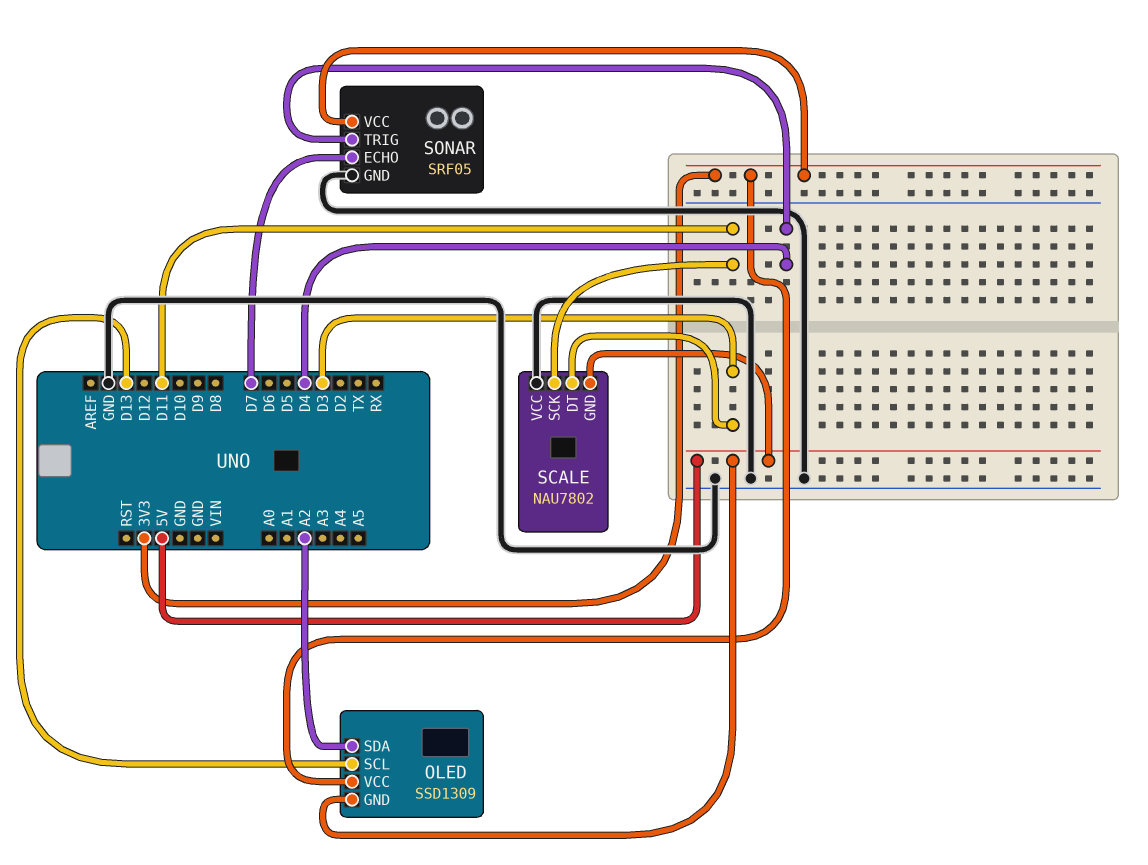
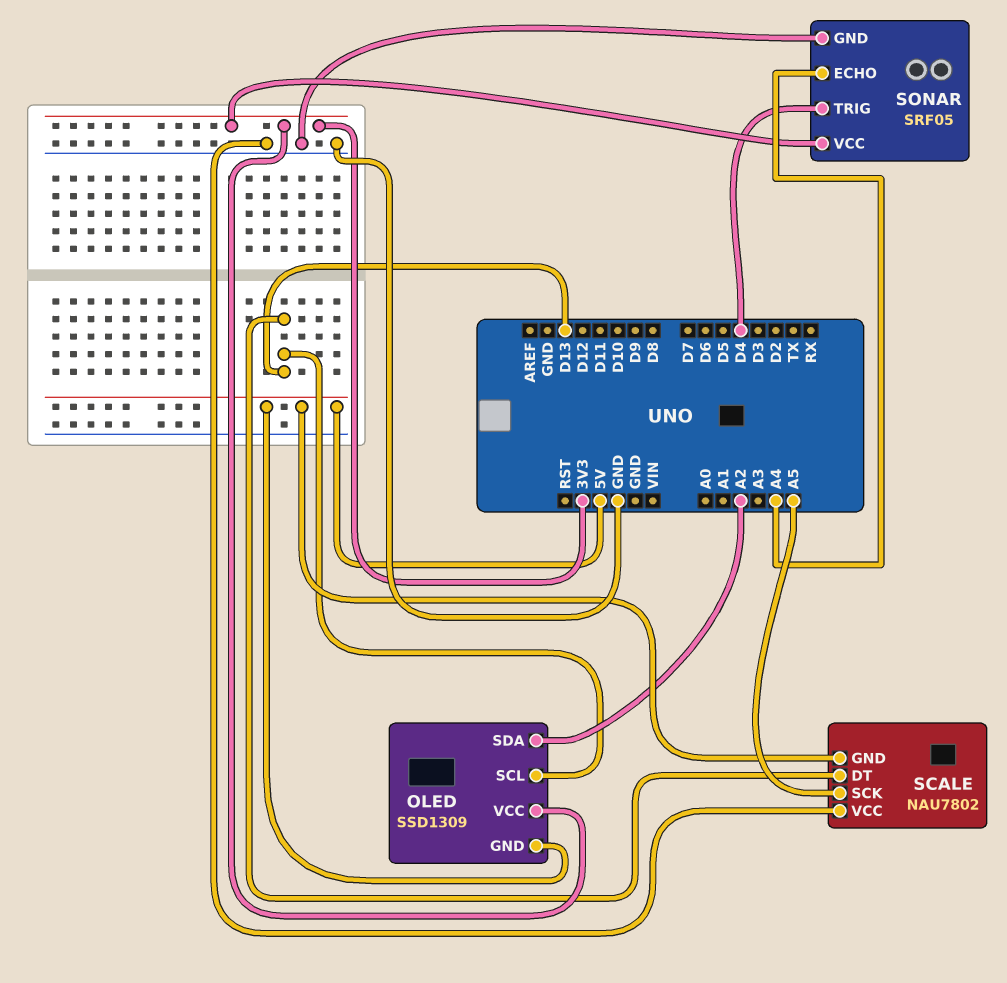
SCALE pin DT: D3 -> D13
SCALE pin SCK: D11 -> A5
SONAR pin ECHO: D7 -> A4

